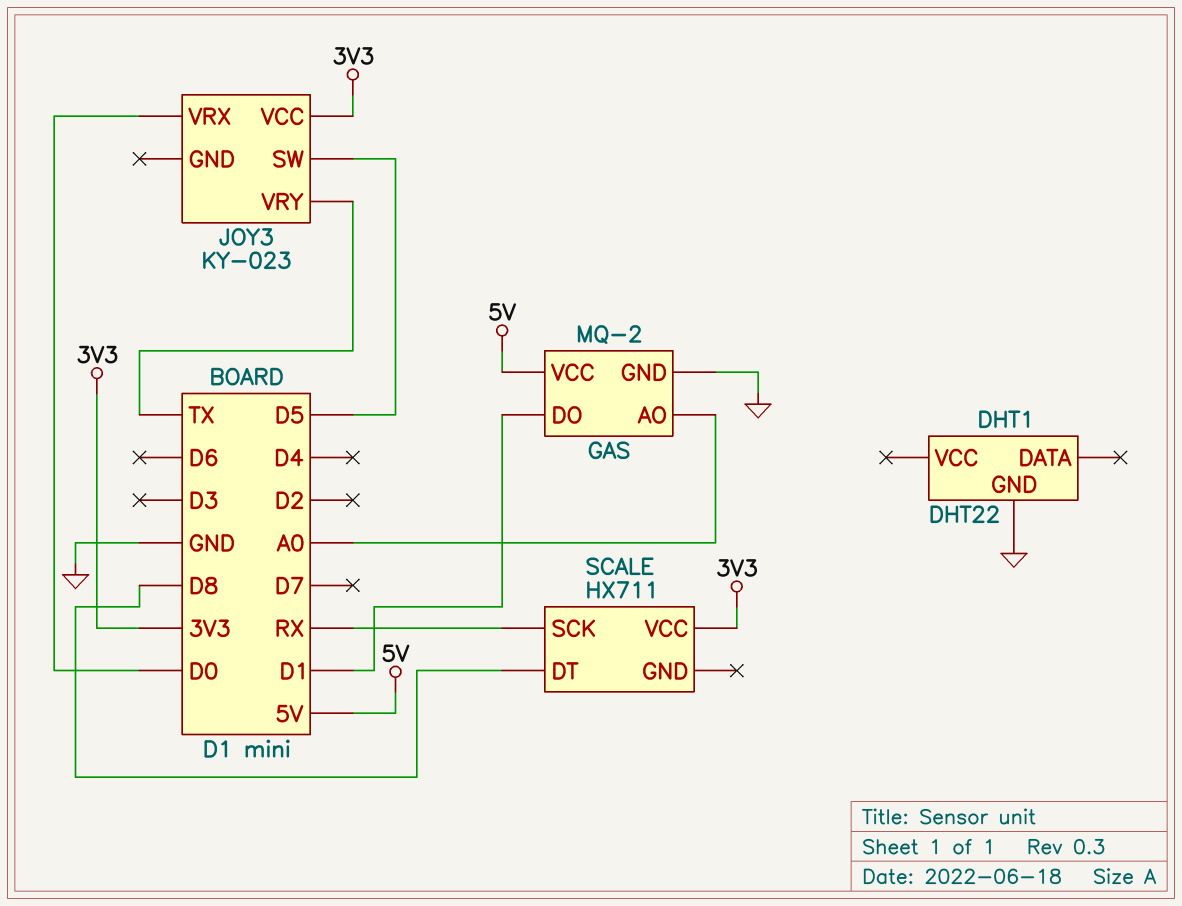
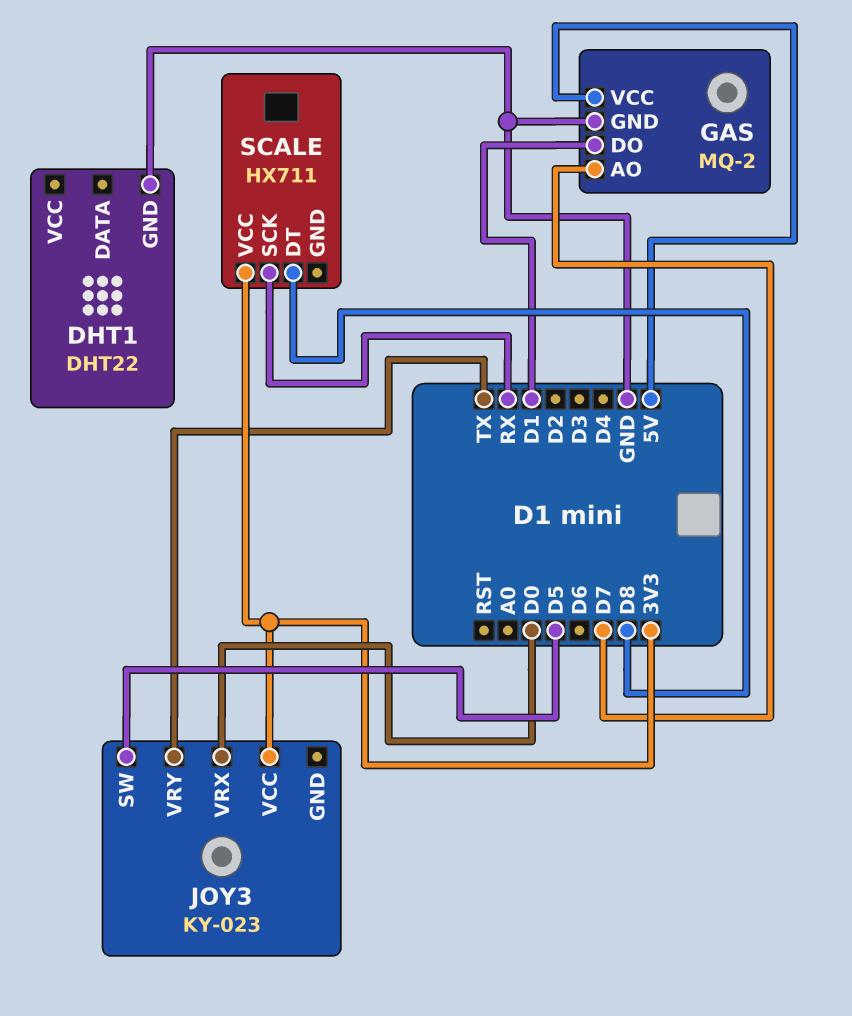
GAS pin AO: A0 -> D7

